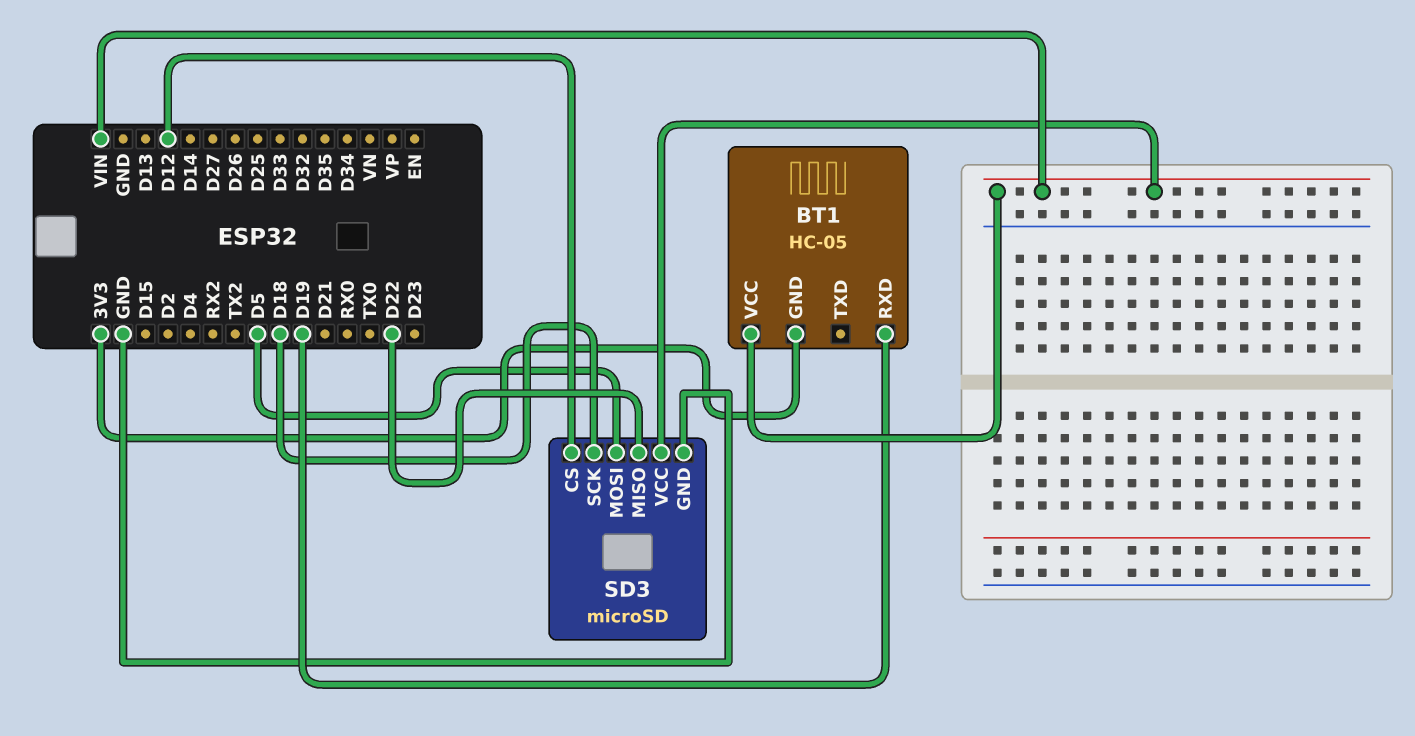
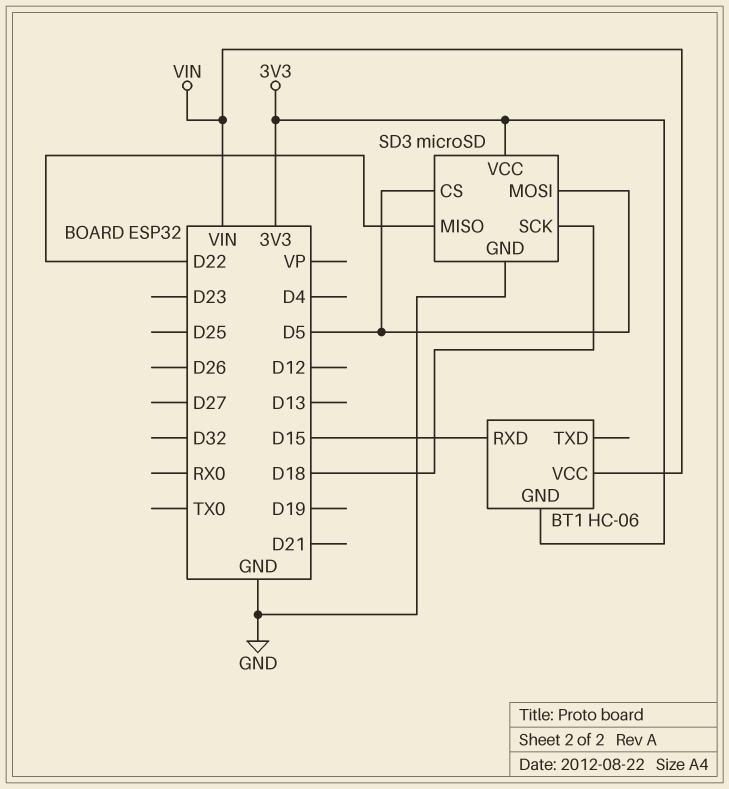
BT1: HC-05 -> HC-06
BT1 pin RXD: D19 -> D15
SD3 pin CS: D12 -> D5
SD3 pin VCC: VIN -> 3V3

